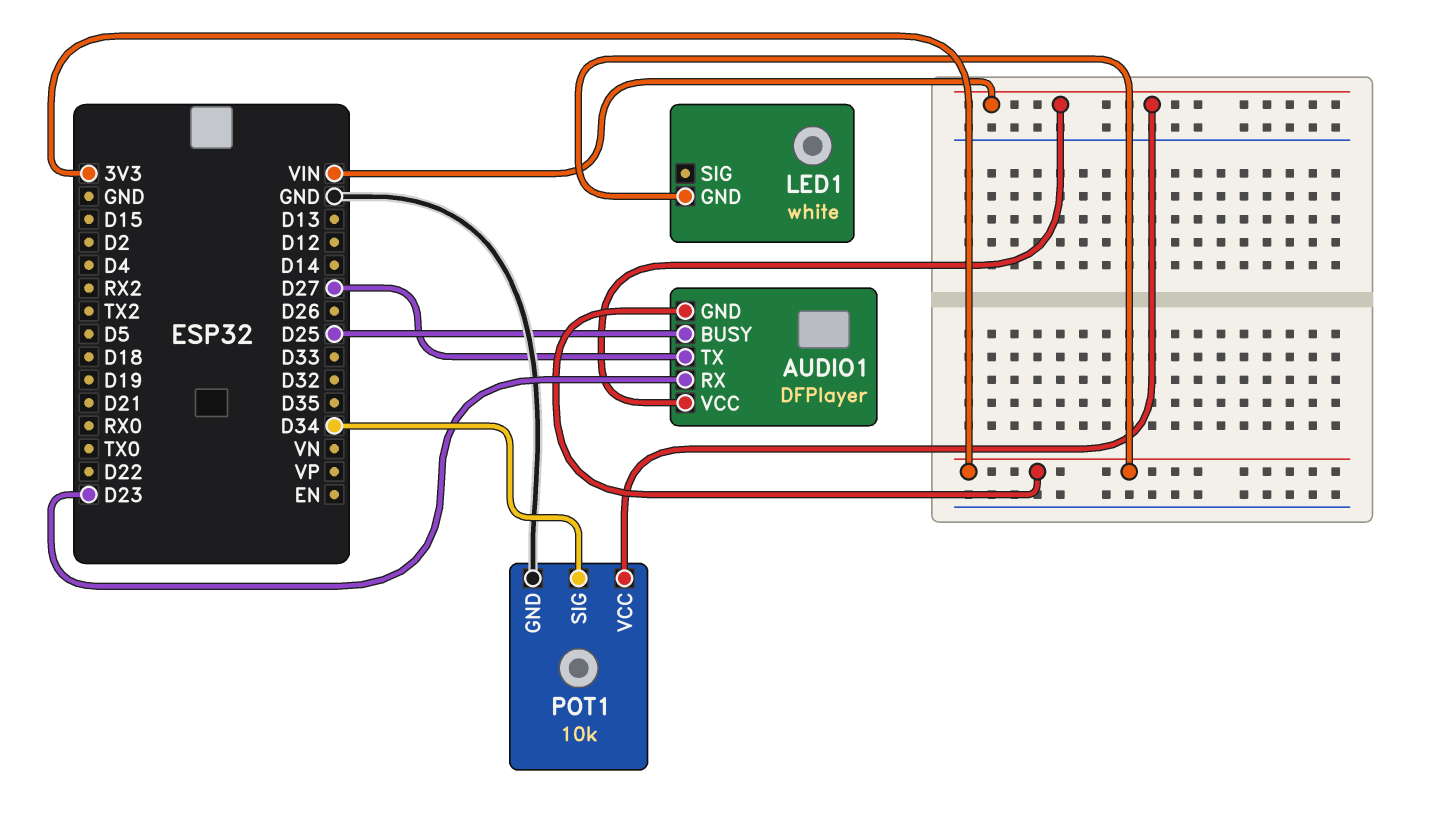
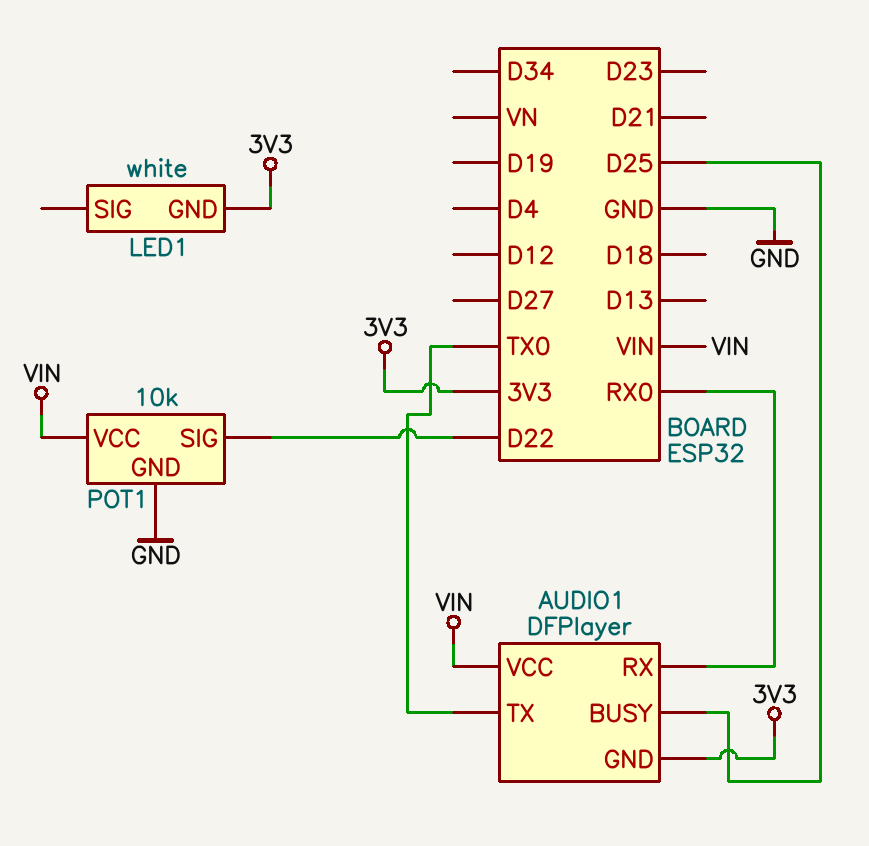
AUDIO1 pin RX: D23 -> RX0
AUDIO1 pin TX: D27 -> TX0
POT1 pin SIG: D34 -> D22

